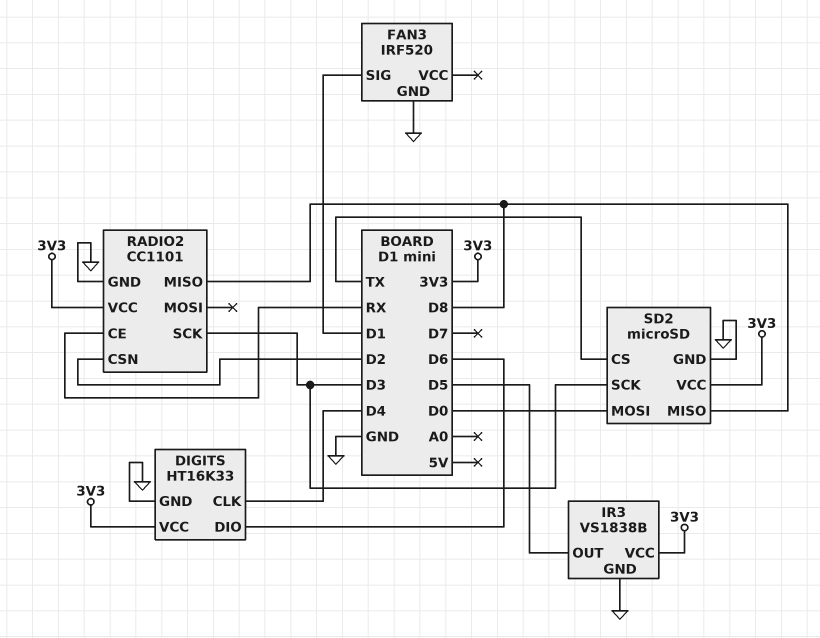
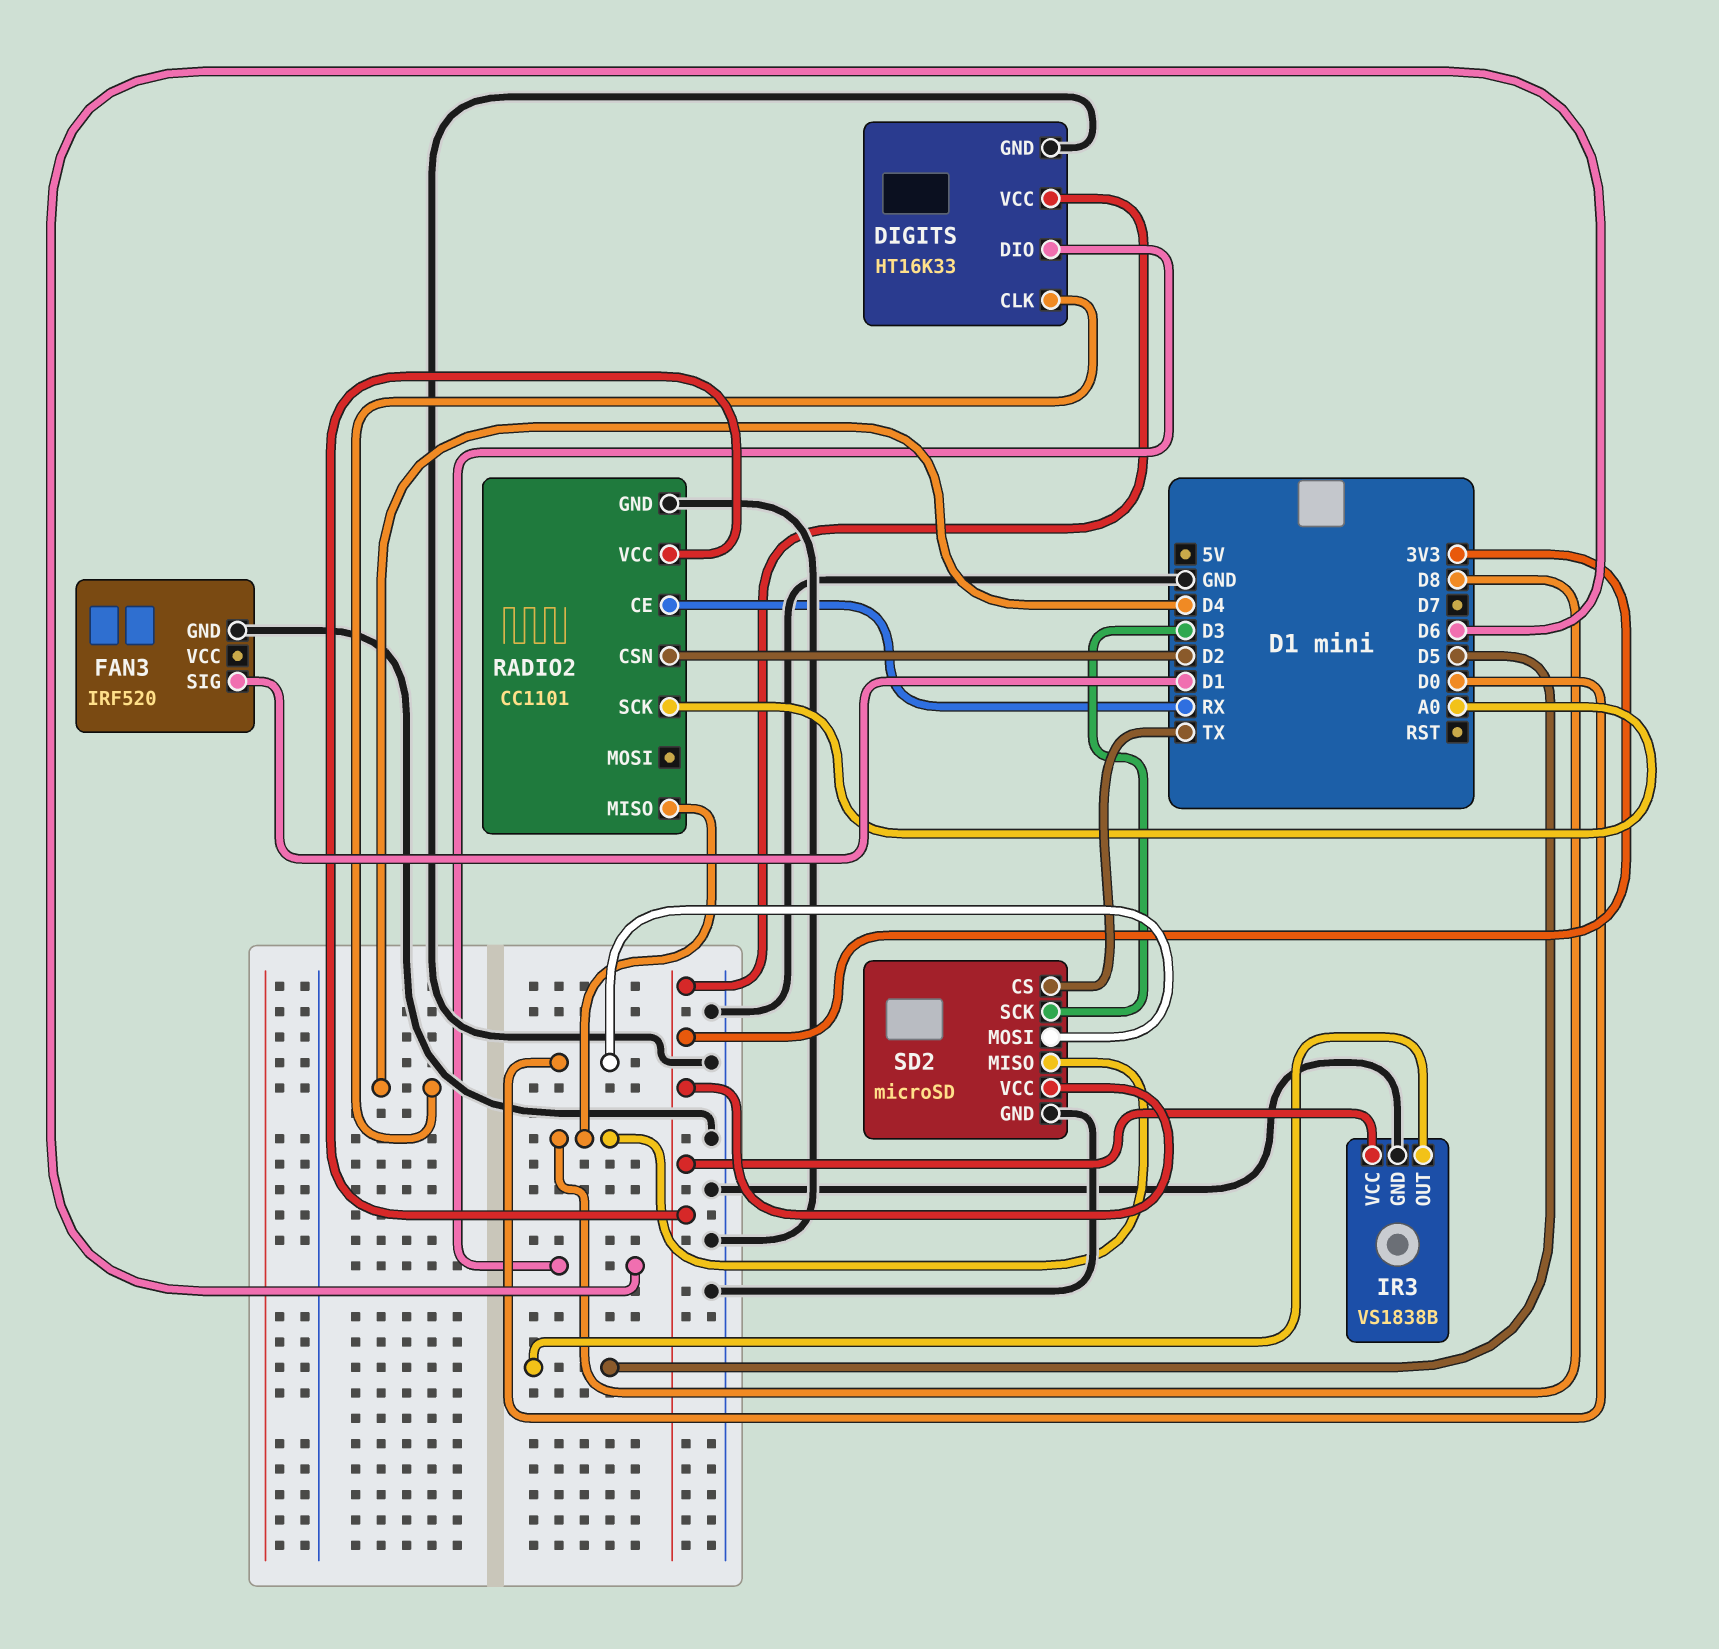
RADIO2 pin SCK: D3 -> A0

